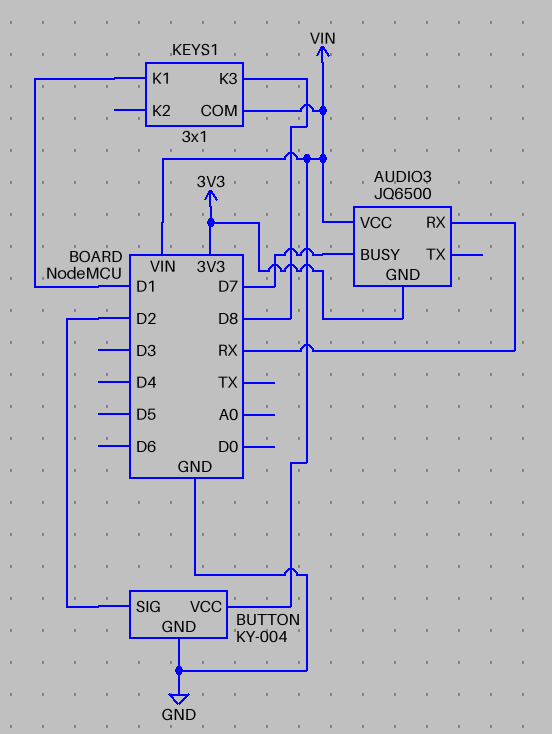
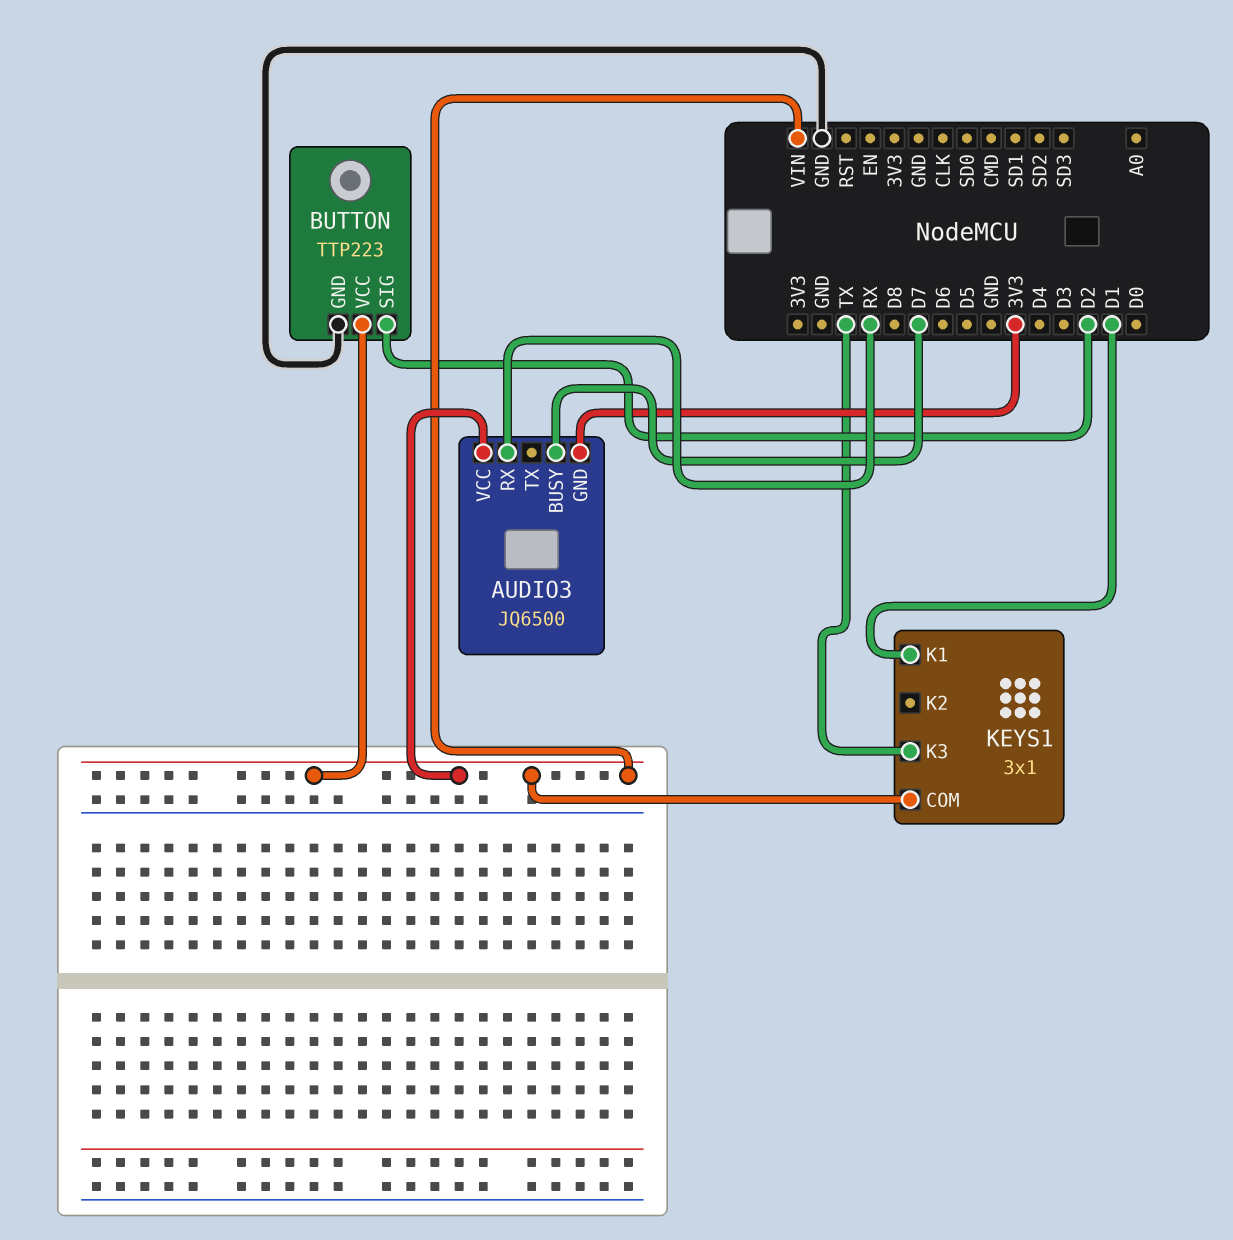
BUTTON: KY-004 -> TTP223
KEYS1 pin K3: D8 -> TX

